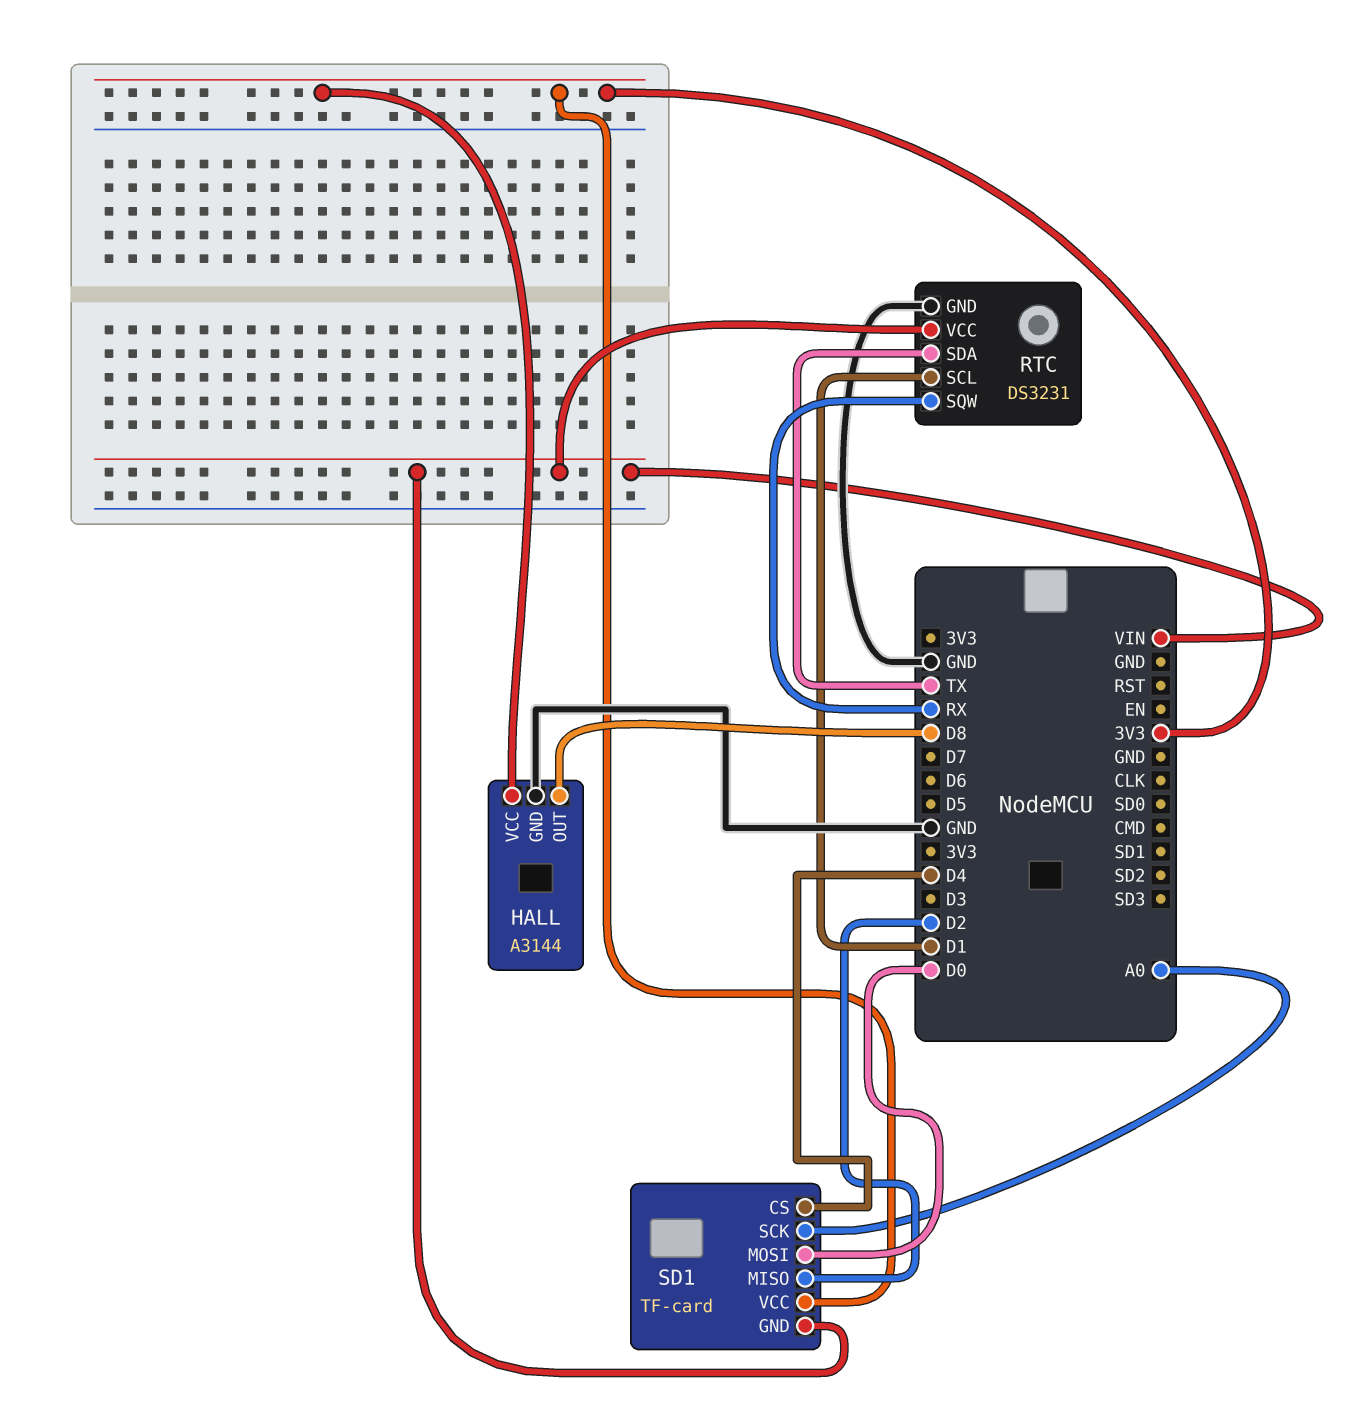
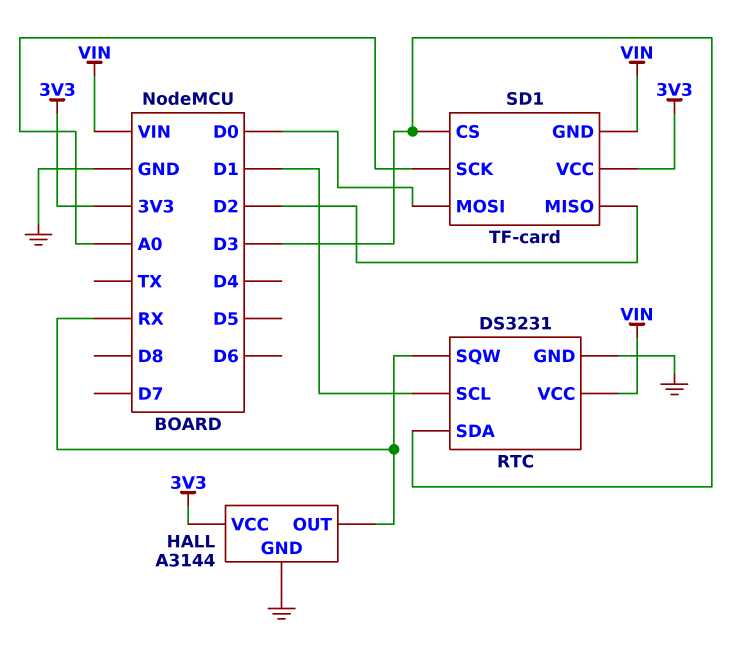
HALL pin OUT: D8 -> RX
RTC pin SDA: TX -> D3
SD1 pin CS: D4 -> D3

